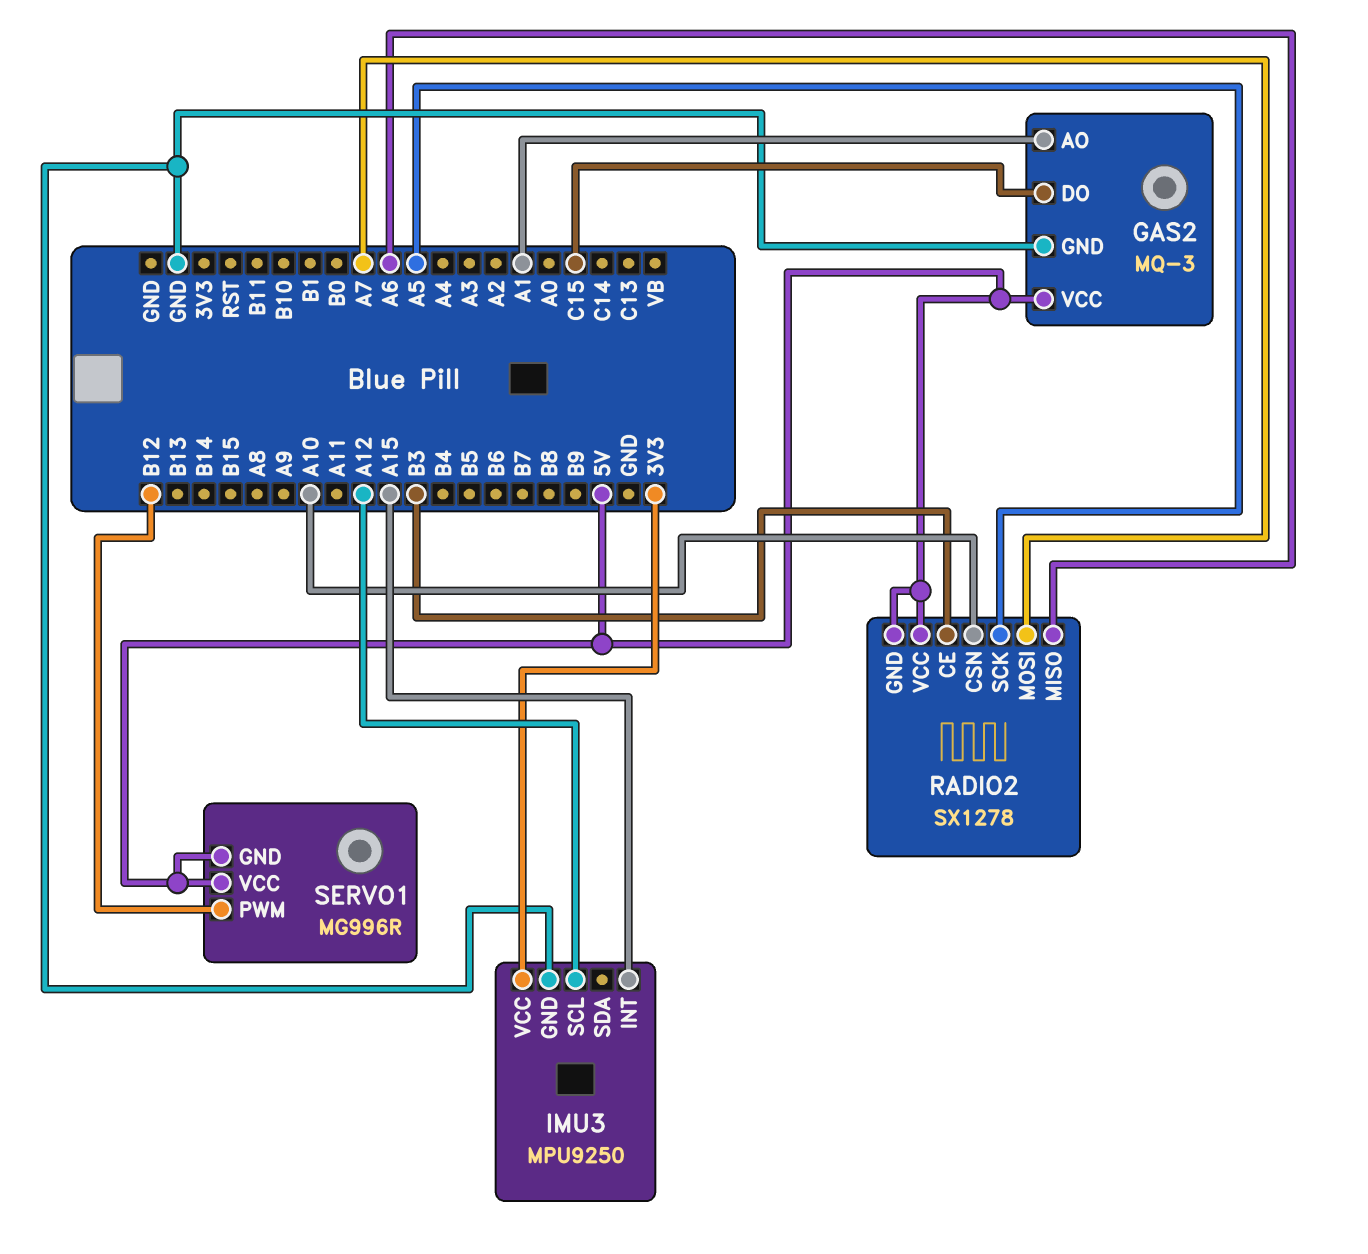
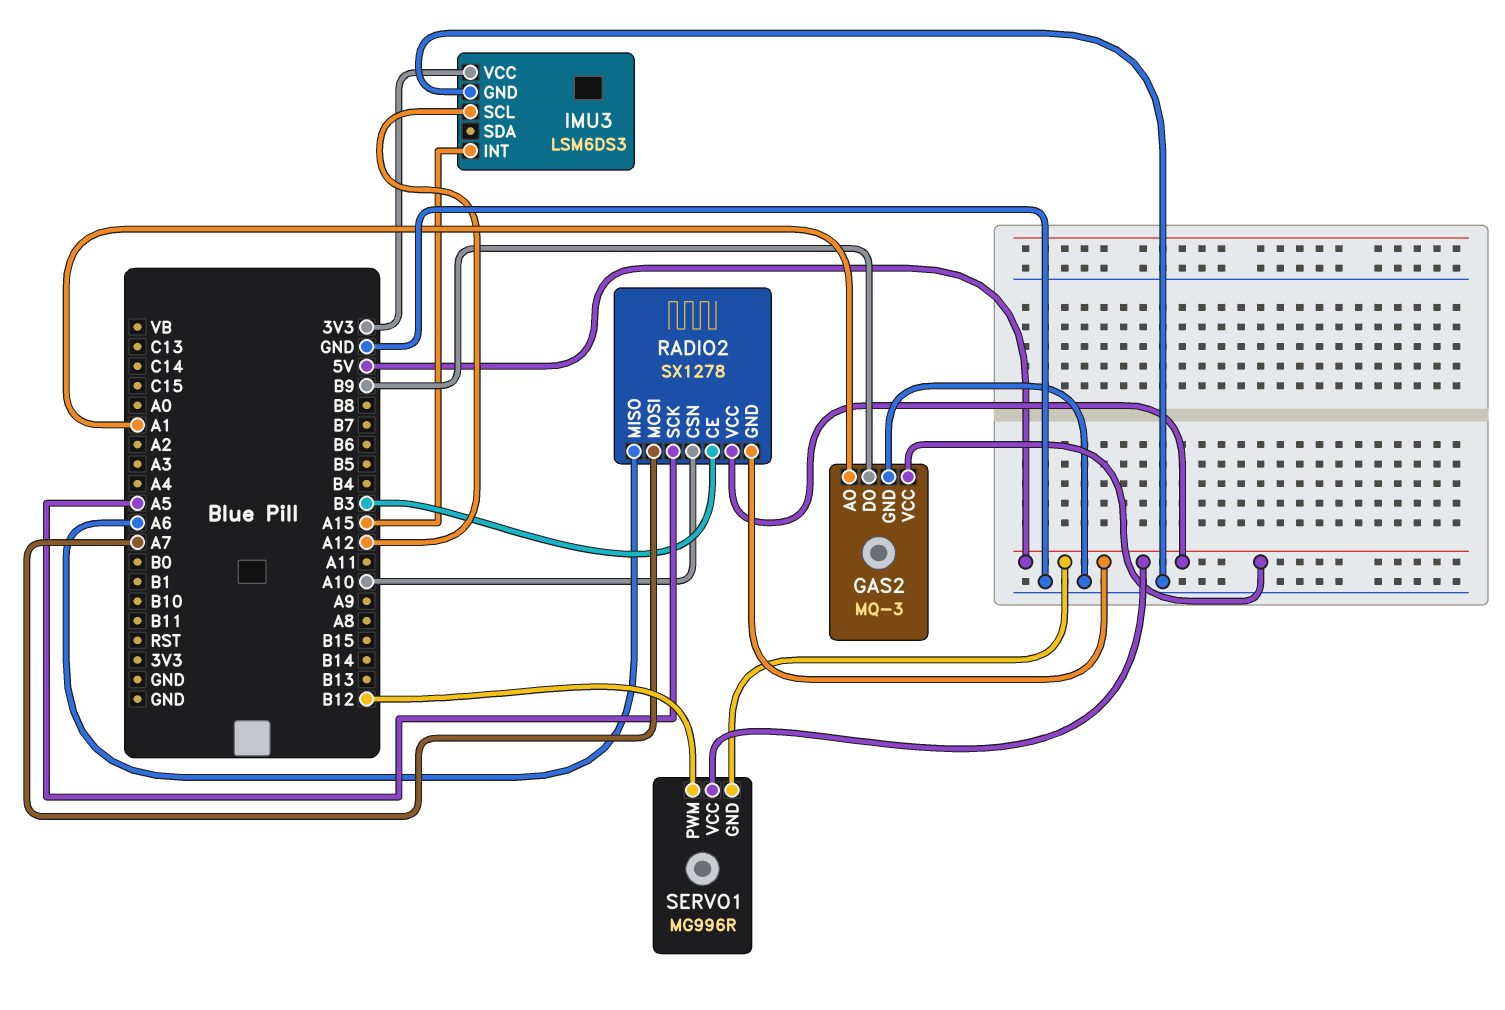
GAS2 pin DO: C15 -> B9
IMU3: MPU9250 -> LSM6DS3

